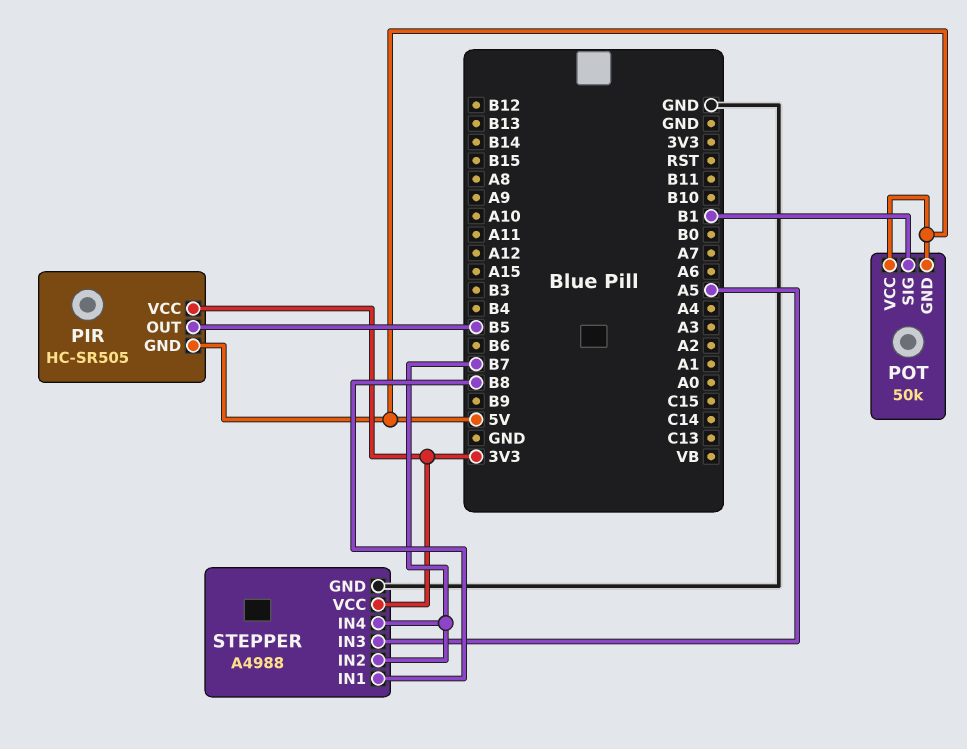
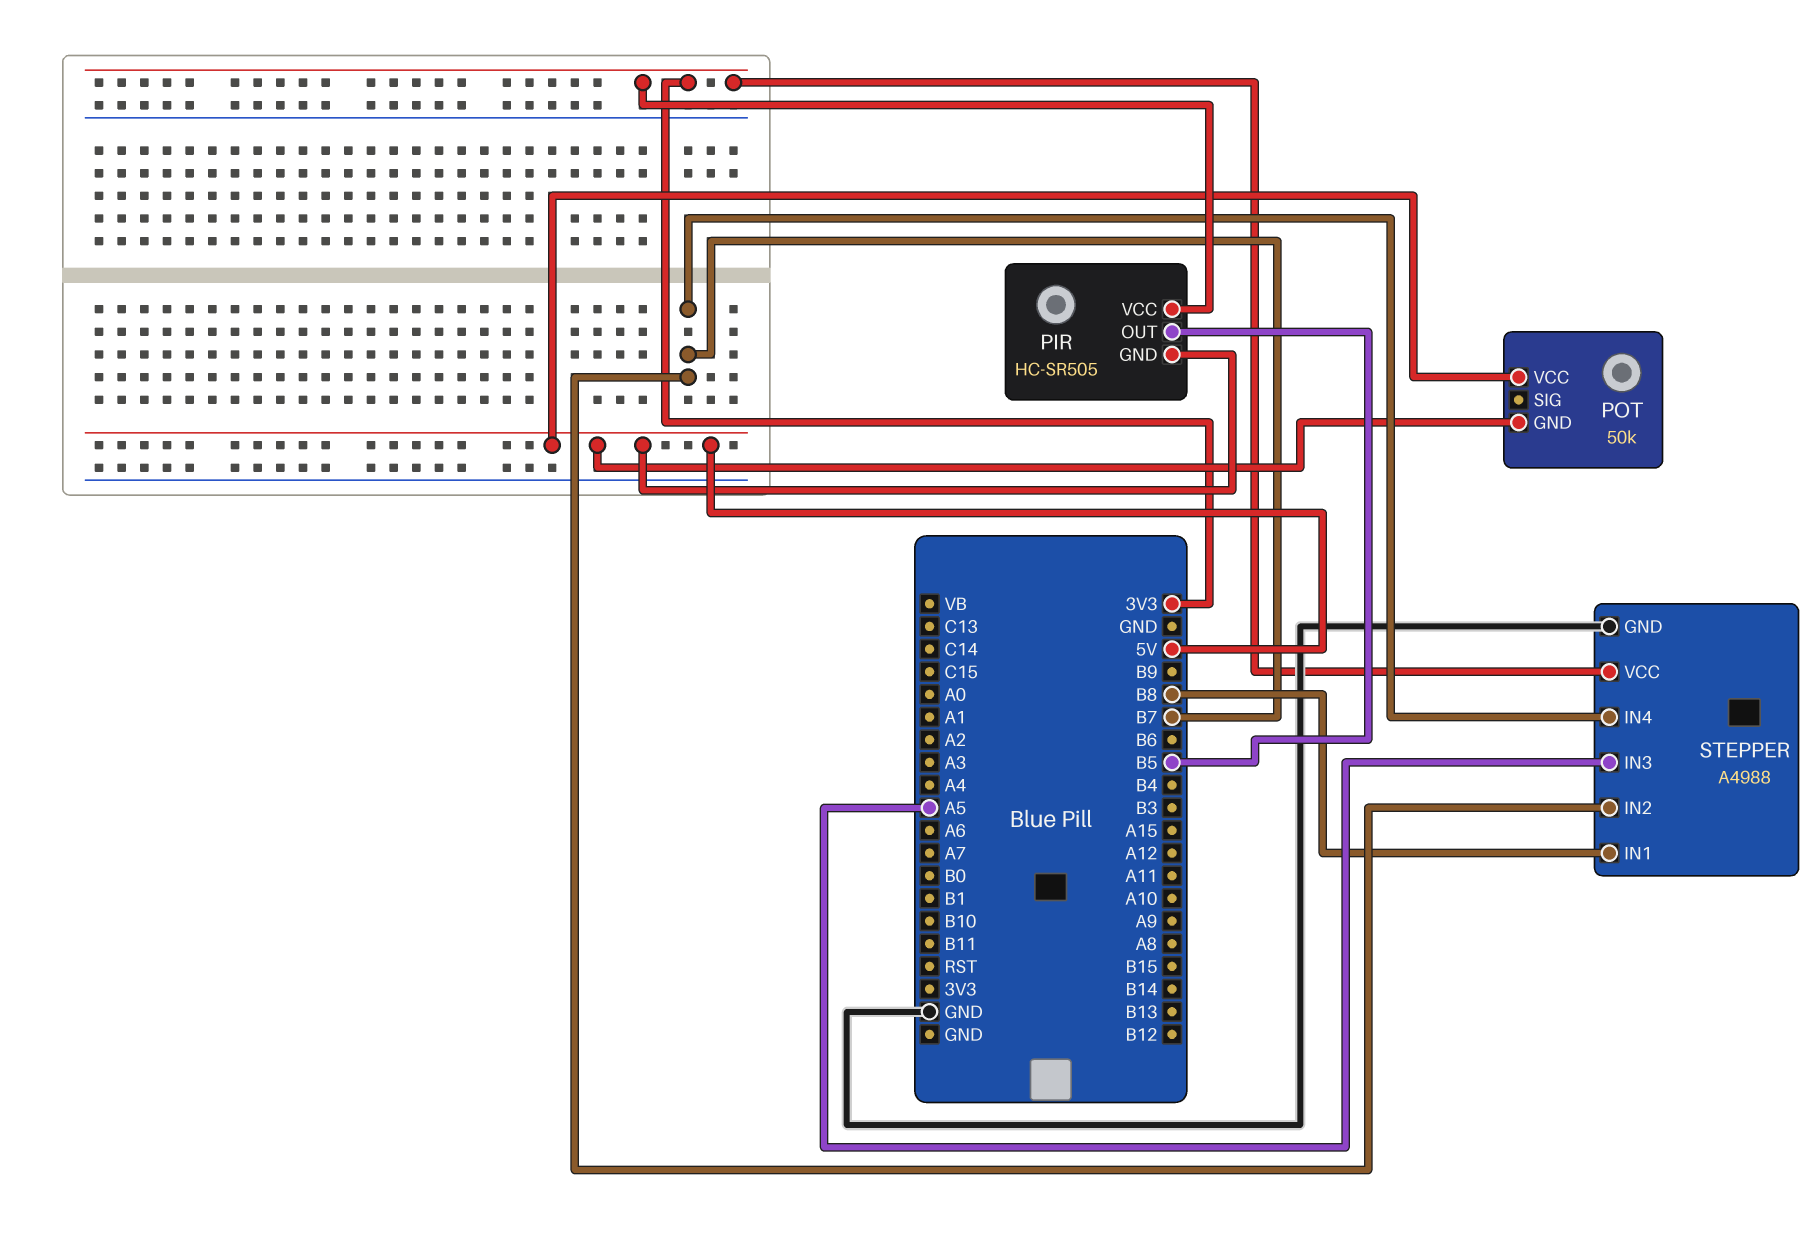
POT pin SIG: B1 -> none

